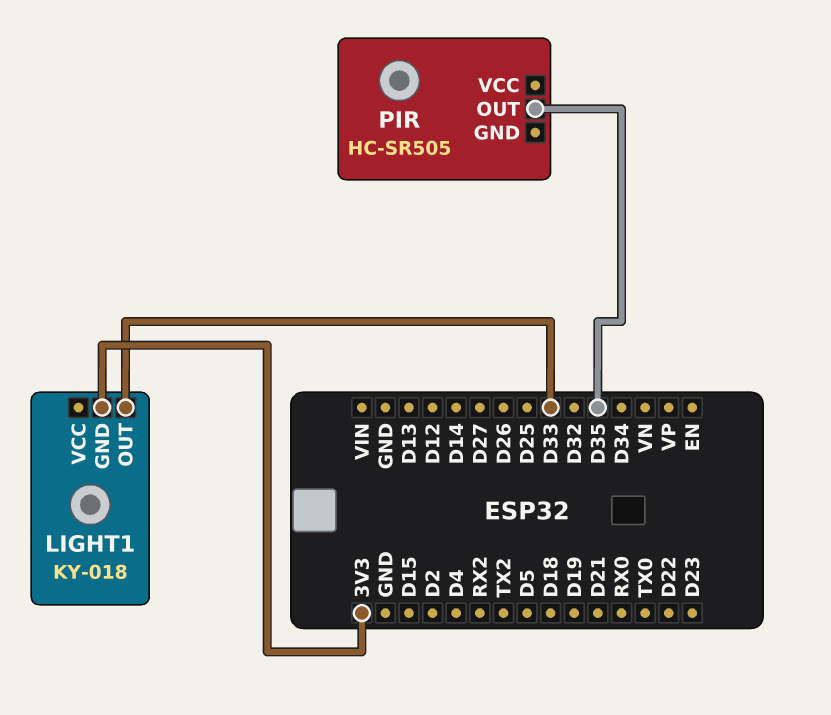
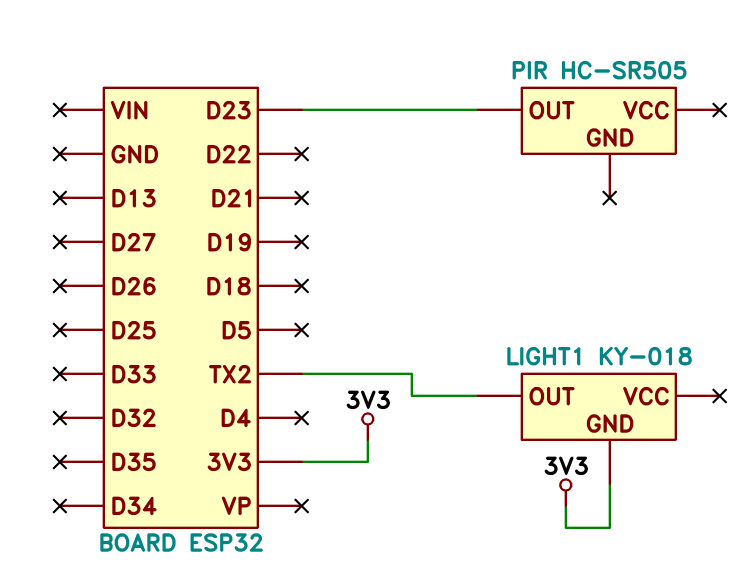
LIGHT1 pin OUT: D33 -> TX2
PIR pin OUT: D35 -> D23

